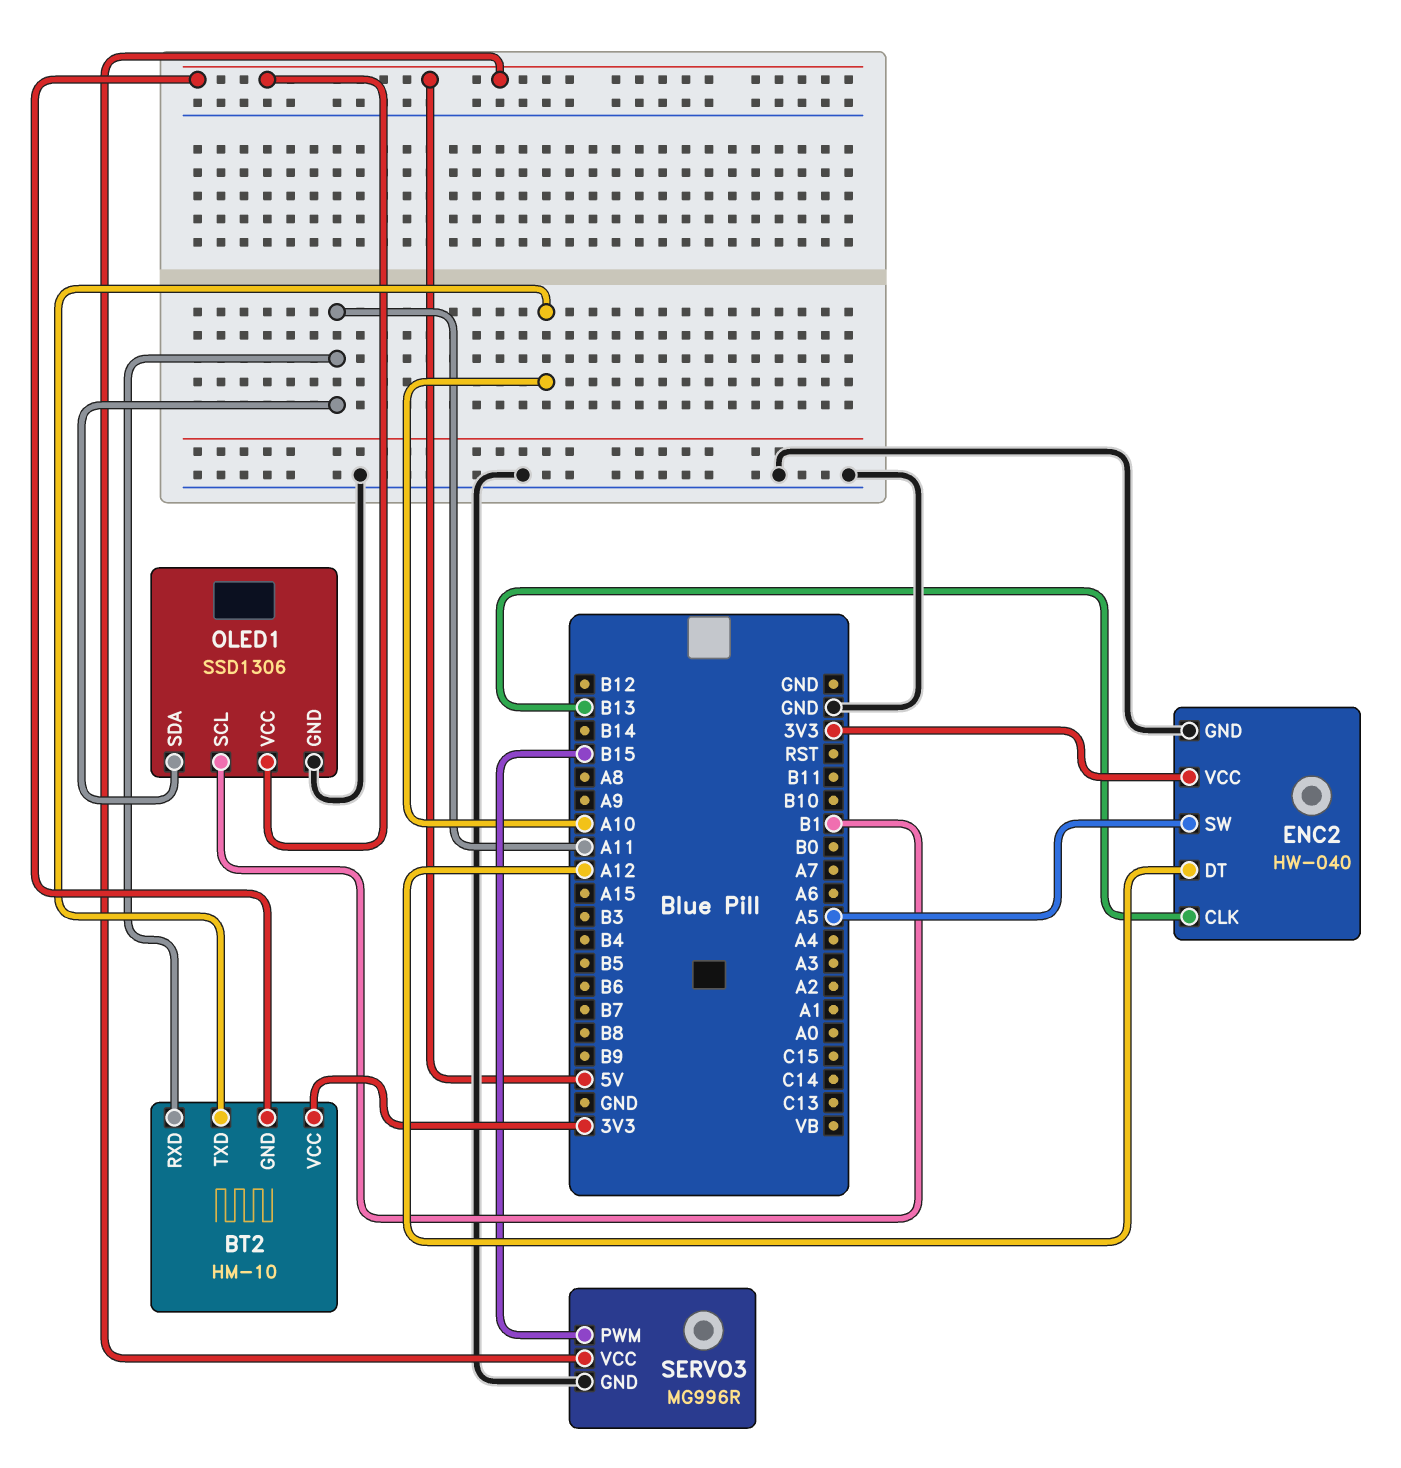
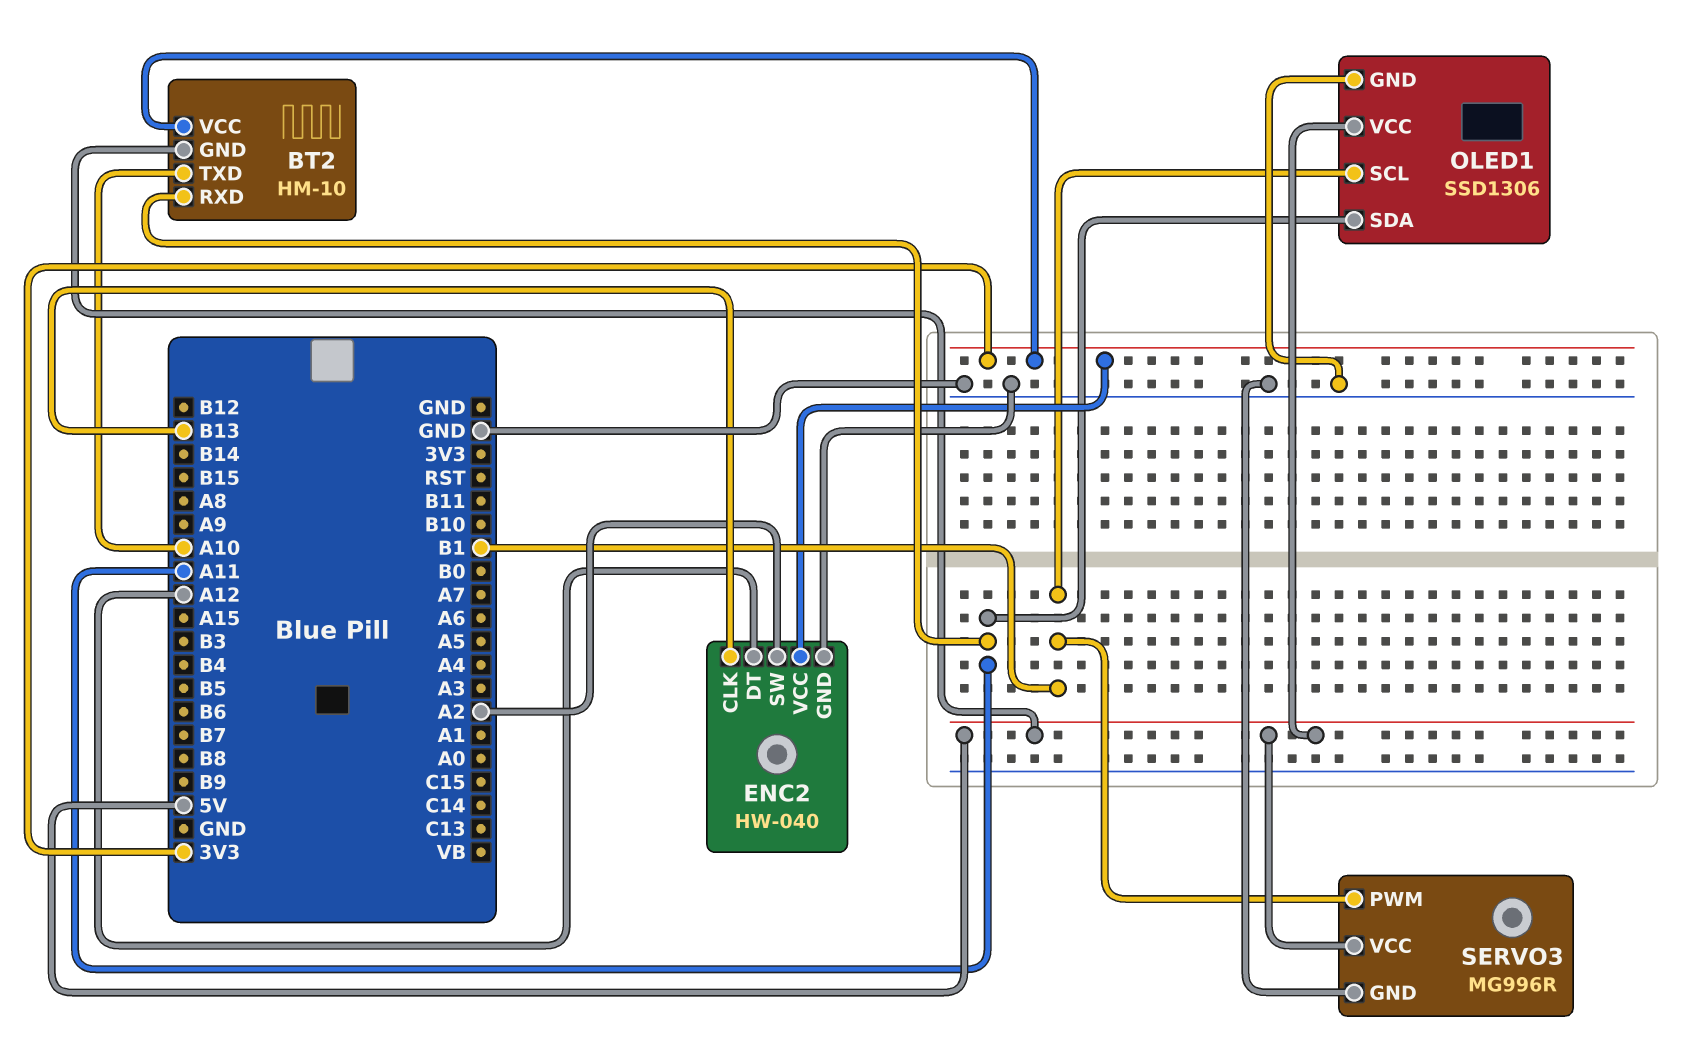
ENC2 pin SW: A5 -> A2
SERVO3 pin PWM: B15 -> B1

